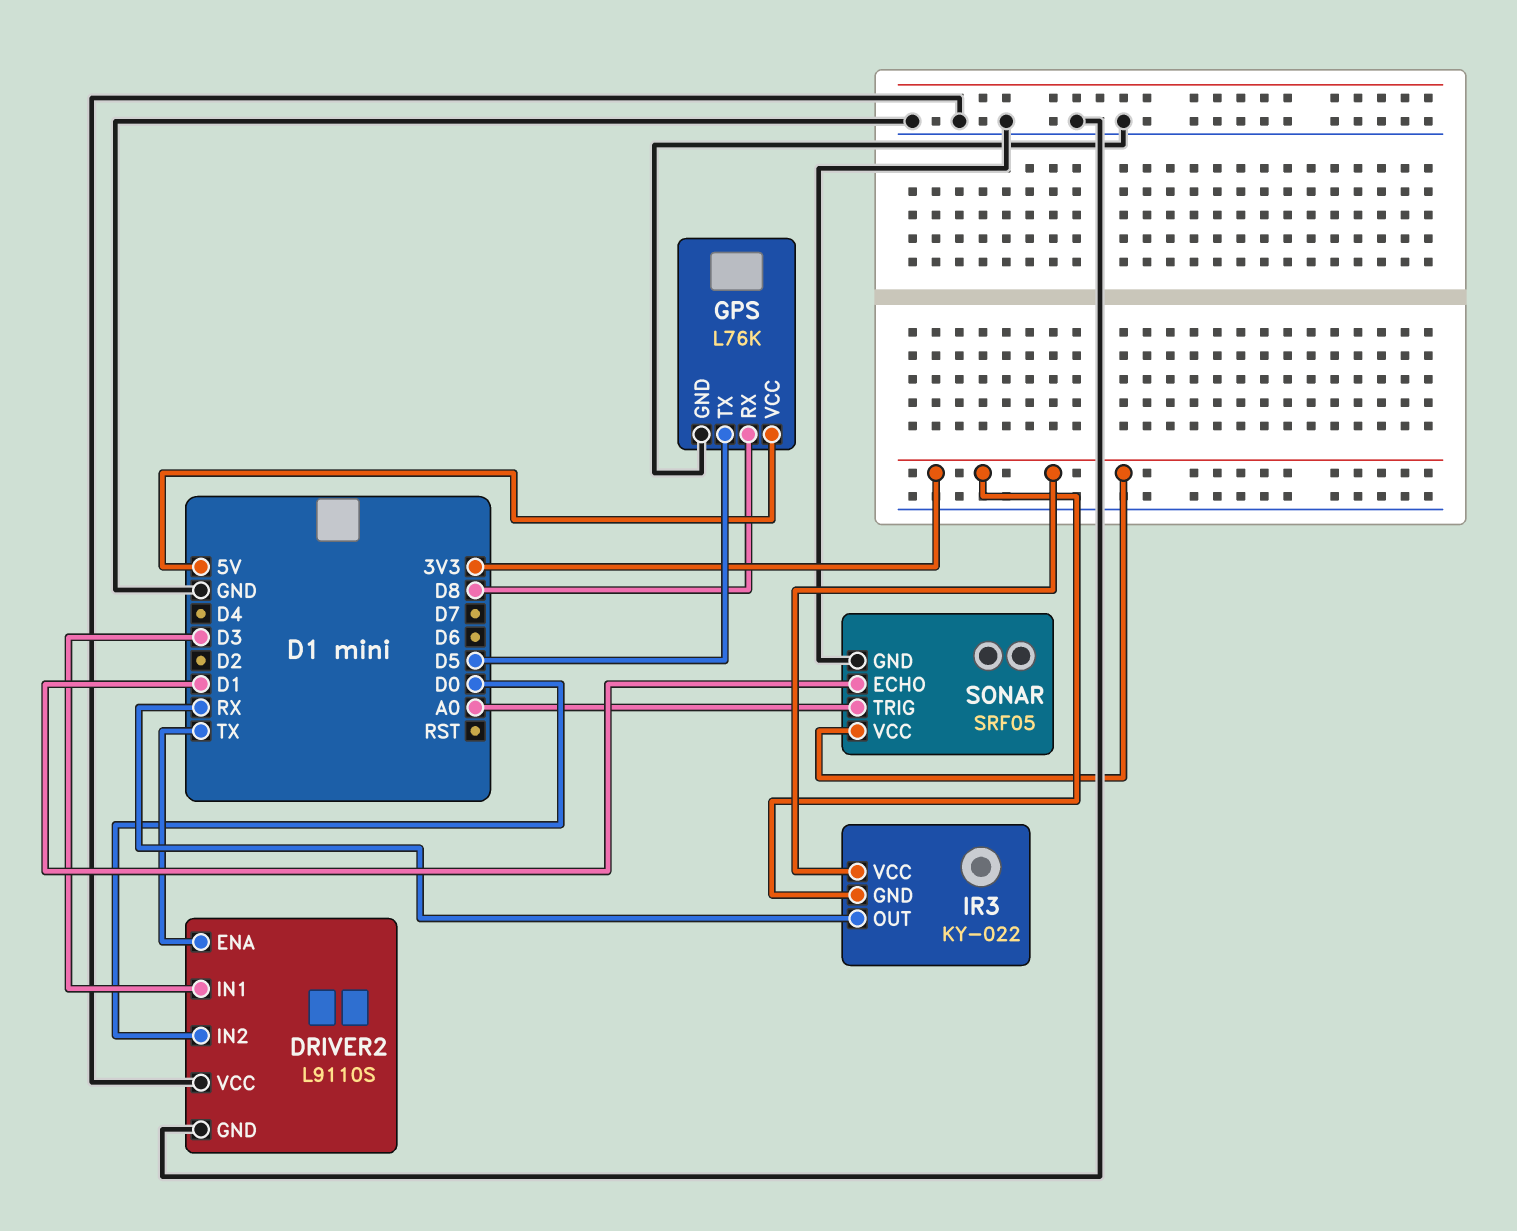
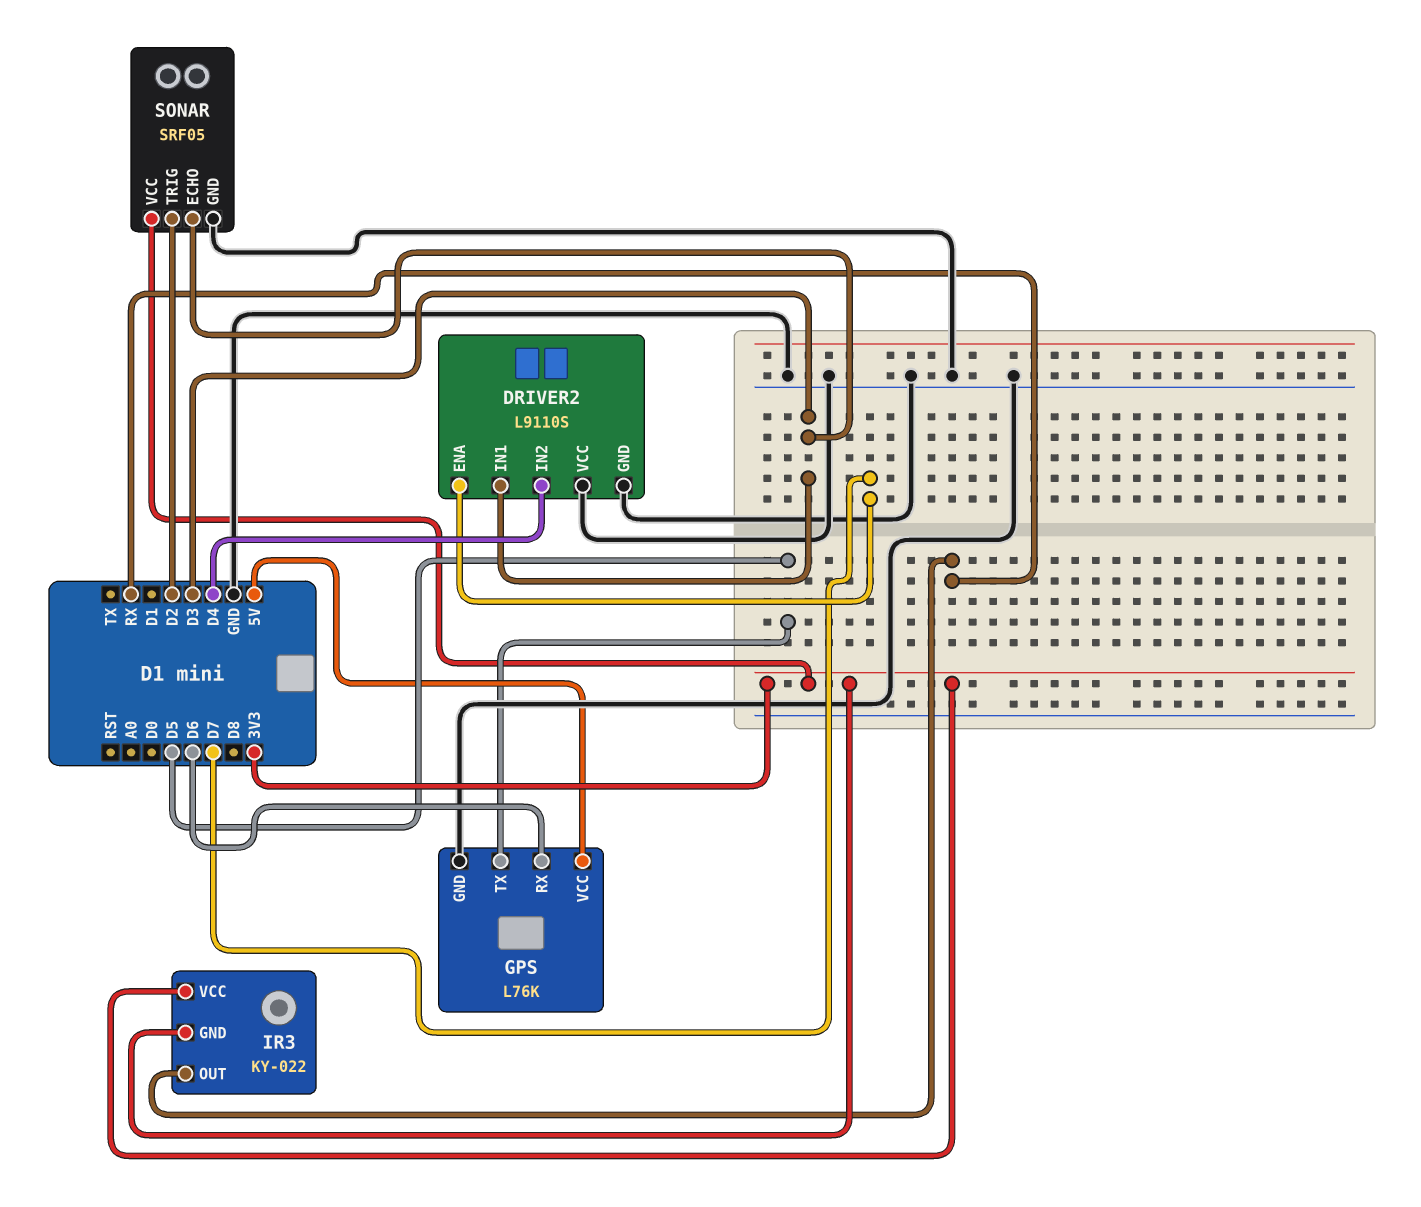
DRIVER2 pin ENA: TX -> D7
DRIVER2 pin IN2: D0 -> D4
GPS pin RX: D8 -> D6
SONAR pin ECHO: D1 -> D3
SONAR pin TRIG: A0 -> D2

